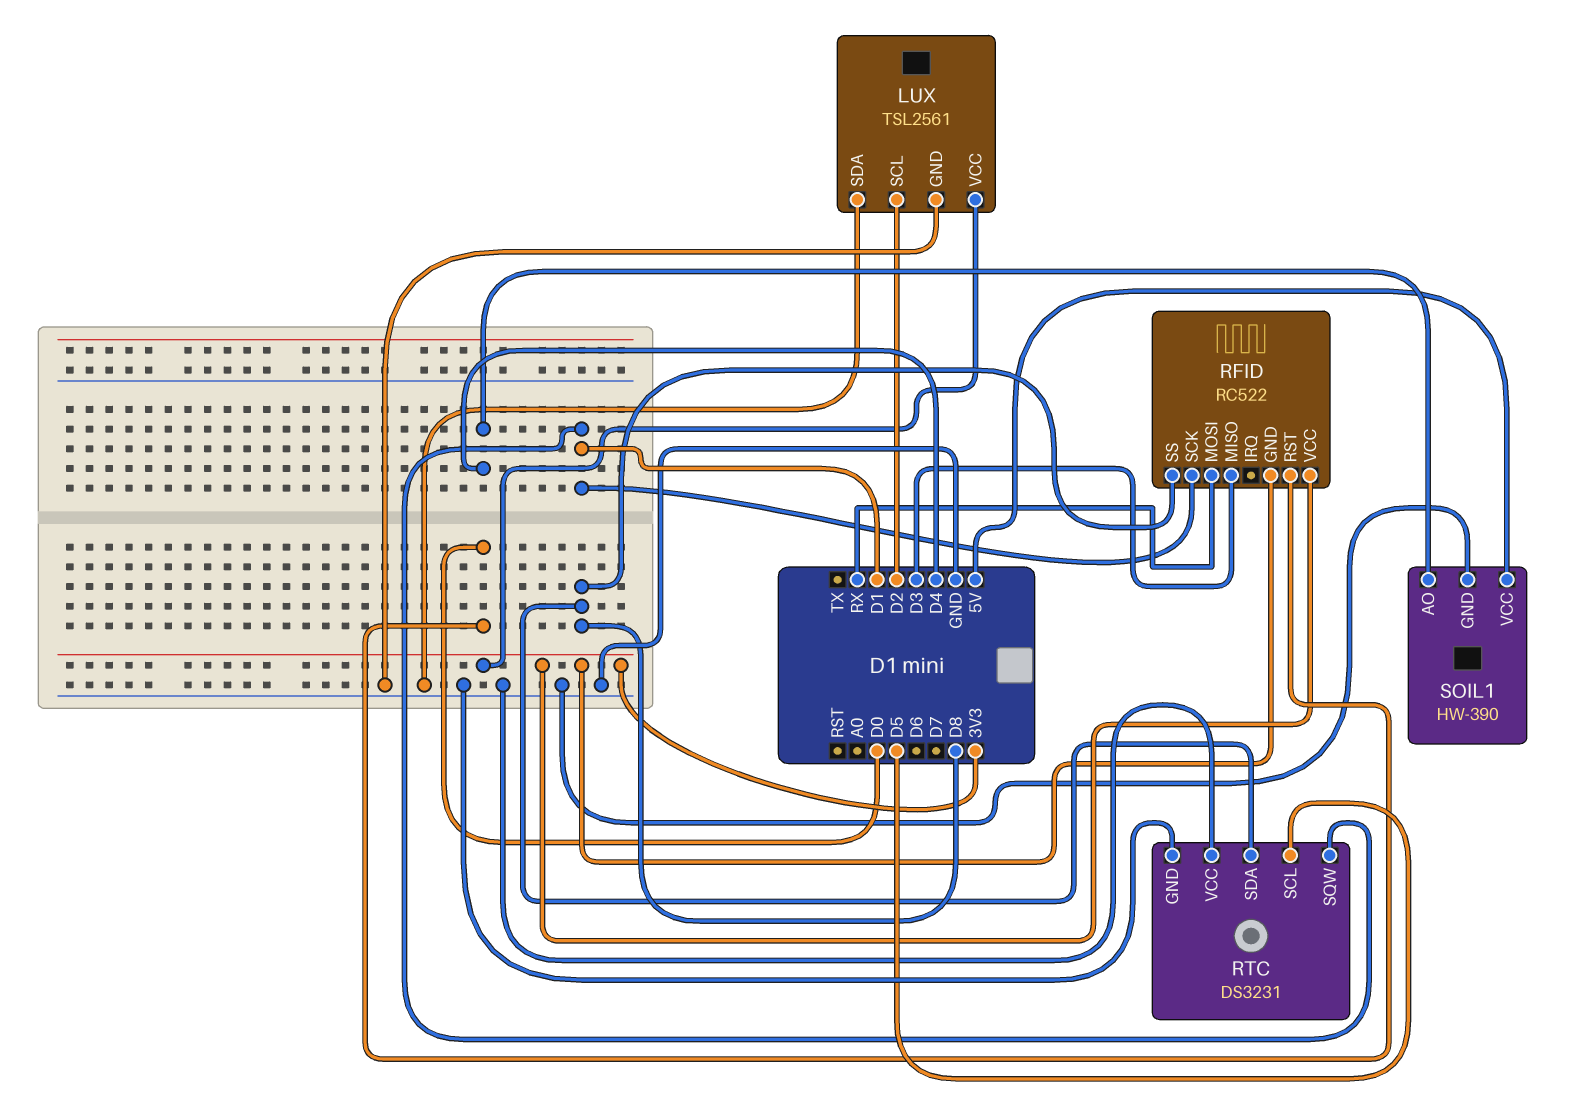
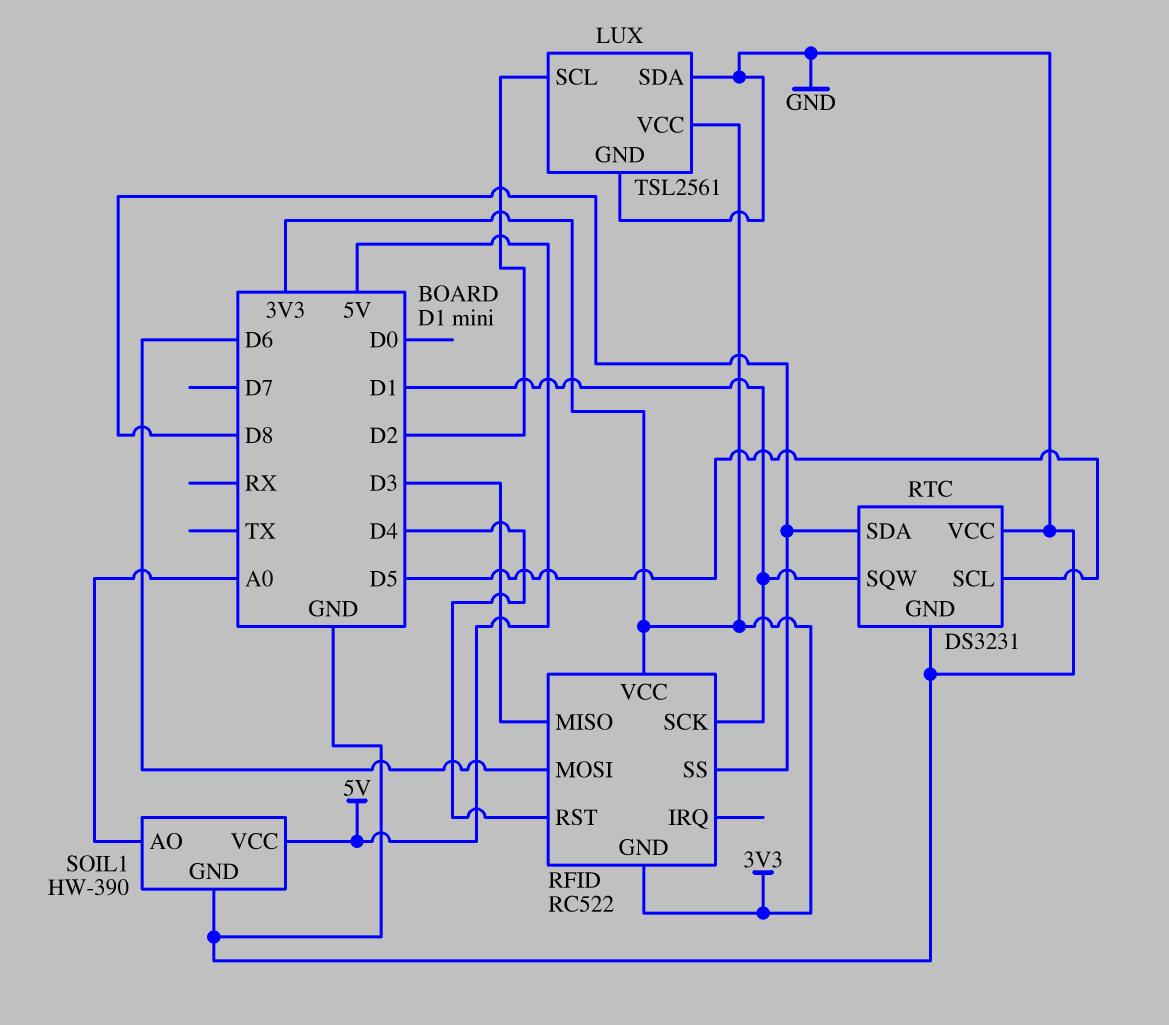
RFID pin MOSI: RX -> D6
RFID pin RST: D0 -> D4
SOIL1 pin AO: D4 -> A0

